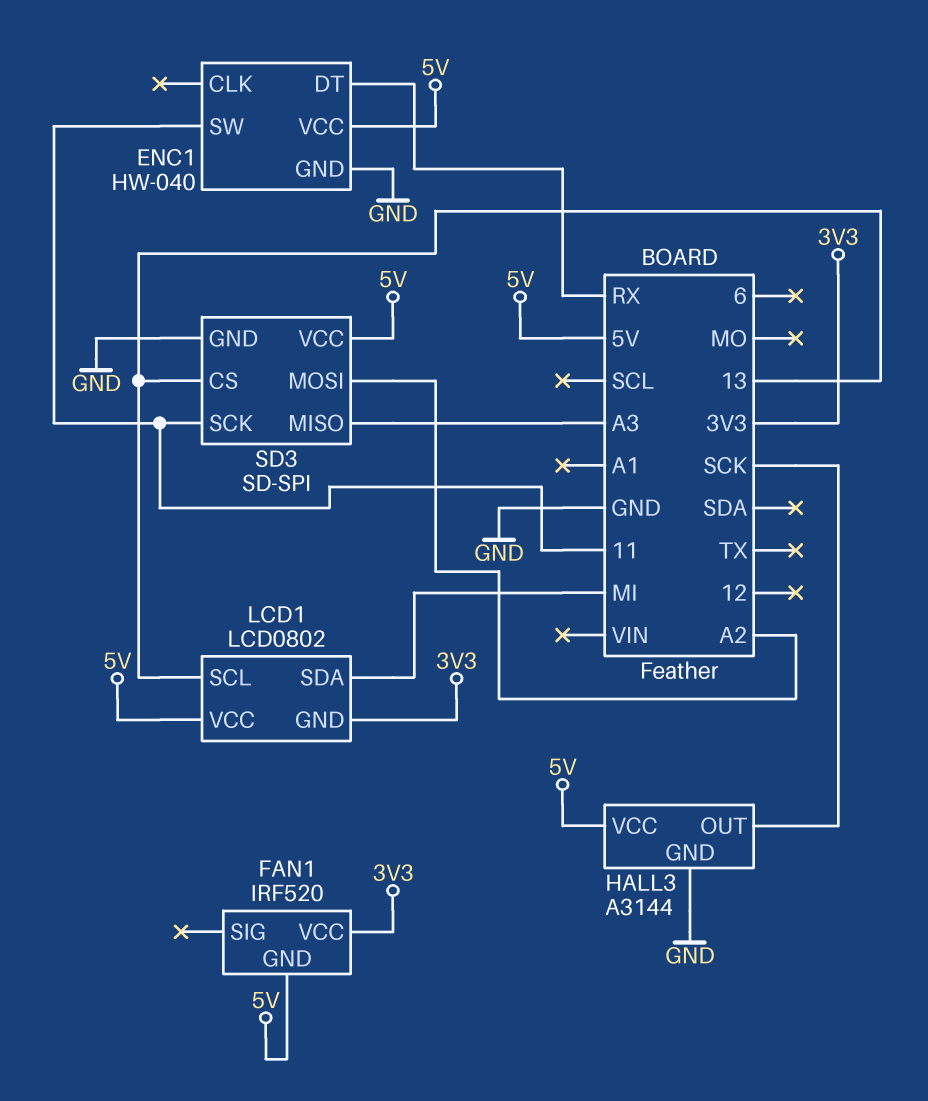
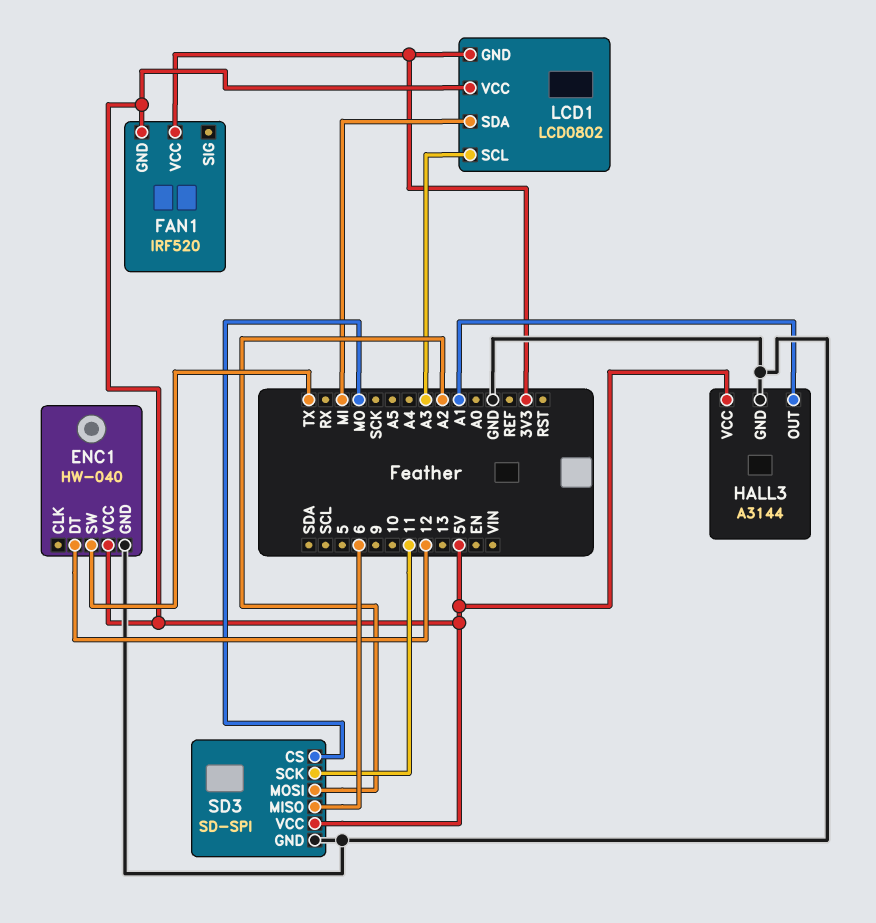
ENC1 pin DT: RX -> 12
ENC1 pin SW: 11 -> TX
HALL3 pin OUT: SCK -> A1
LCD1 pin SCL: 13 -> A3
SD3 pin CS: 13 -> MO
SD3 pin MISO: A3 -> 6

